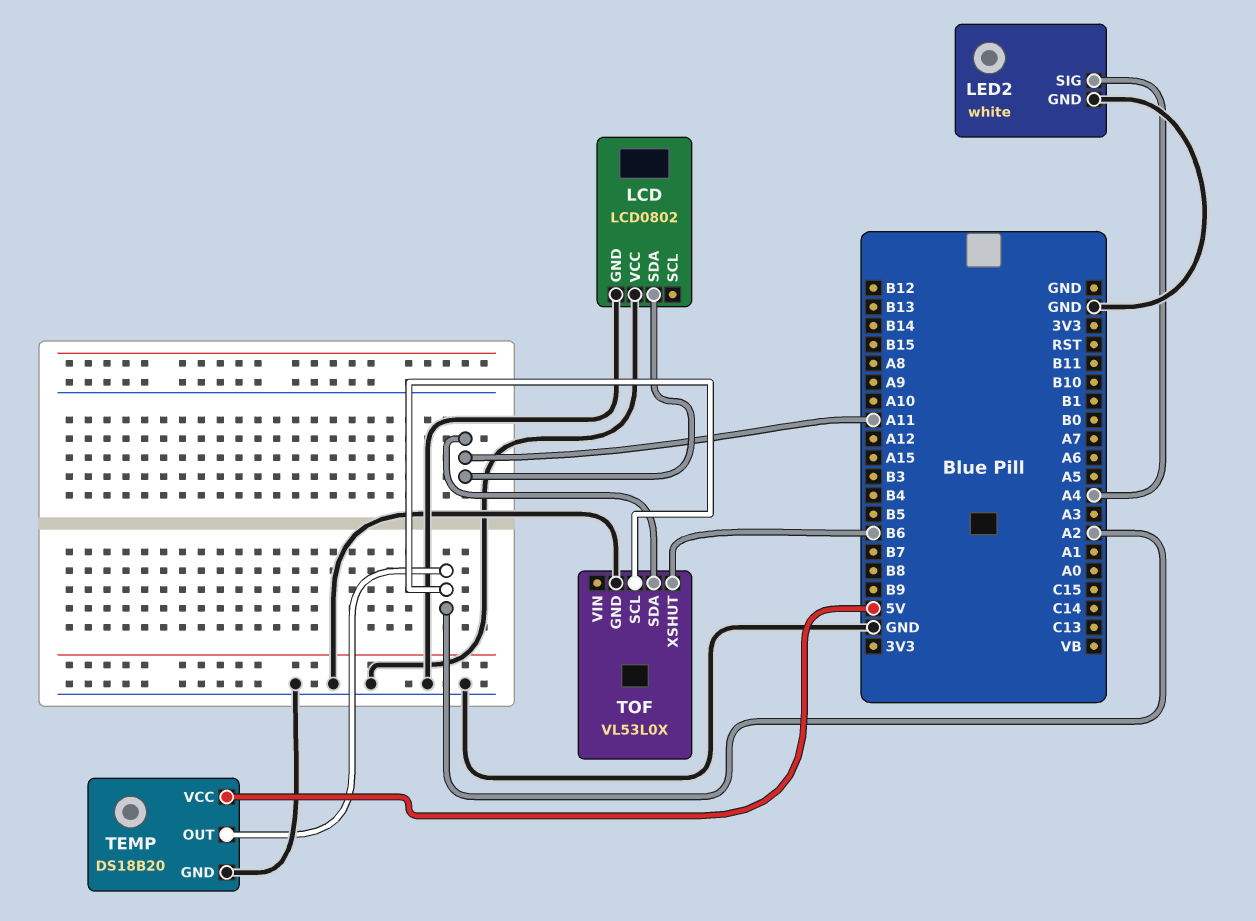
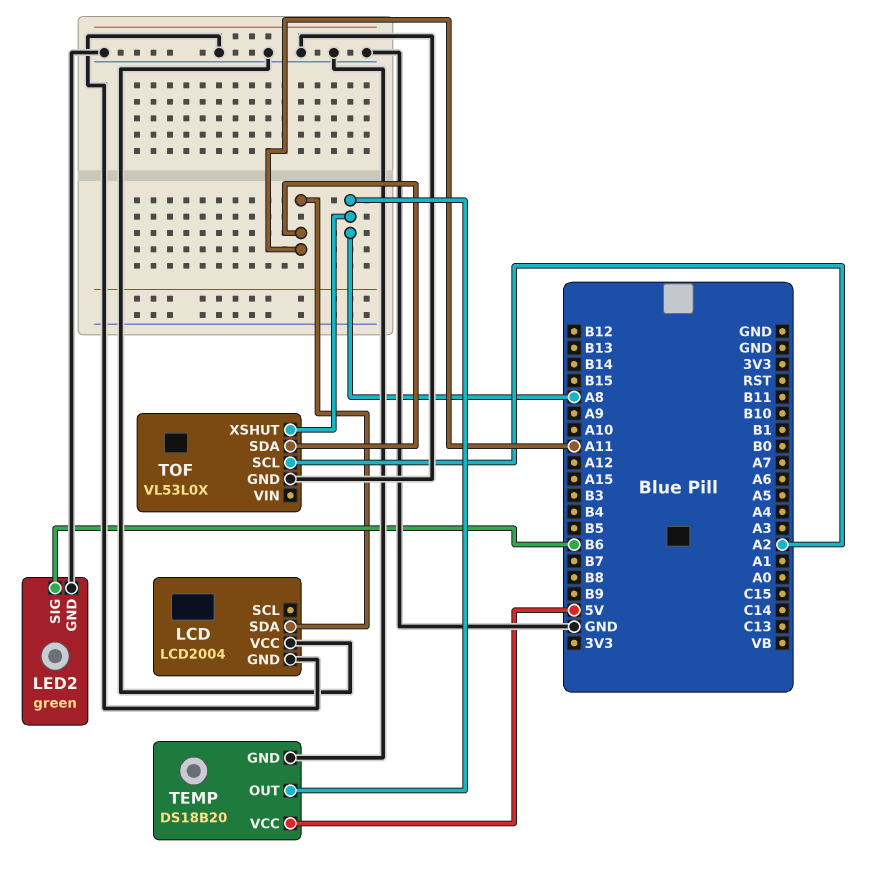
LCD: LCD0802 -> LCD2004
LED2: white -> green
LED2 pin SIG: A4 -> B6
TEMP pin OUT: A2 -> A8
TOF pin XSHUT: B6 -> A8

